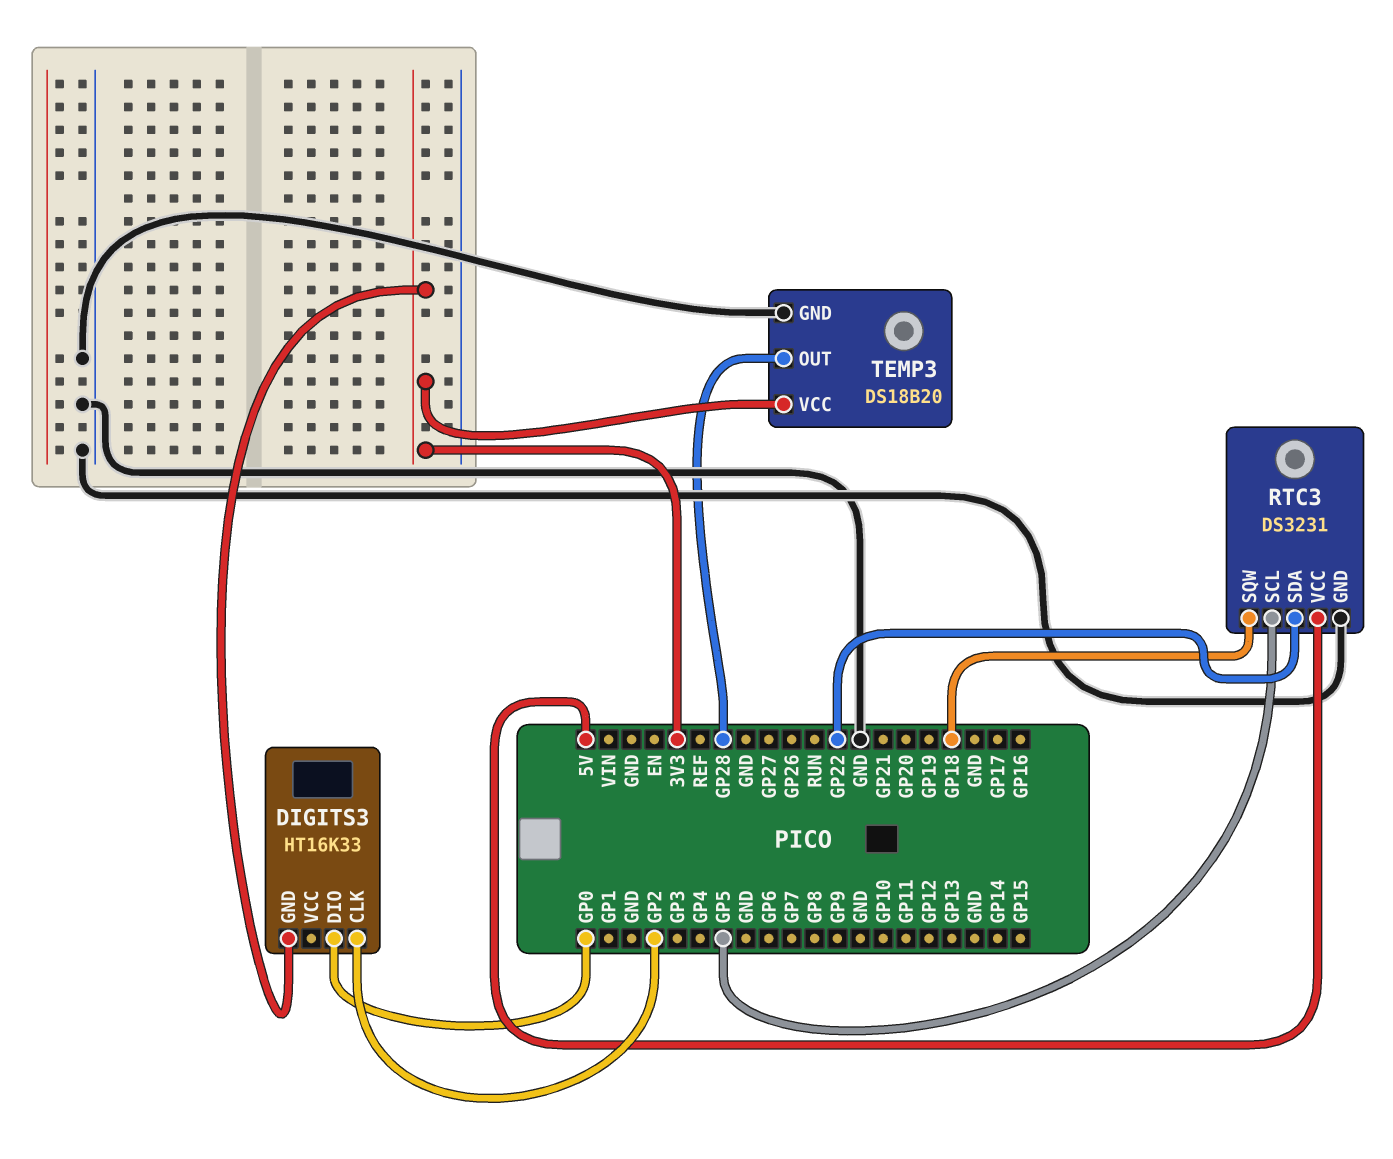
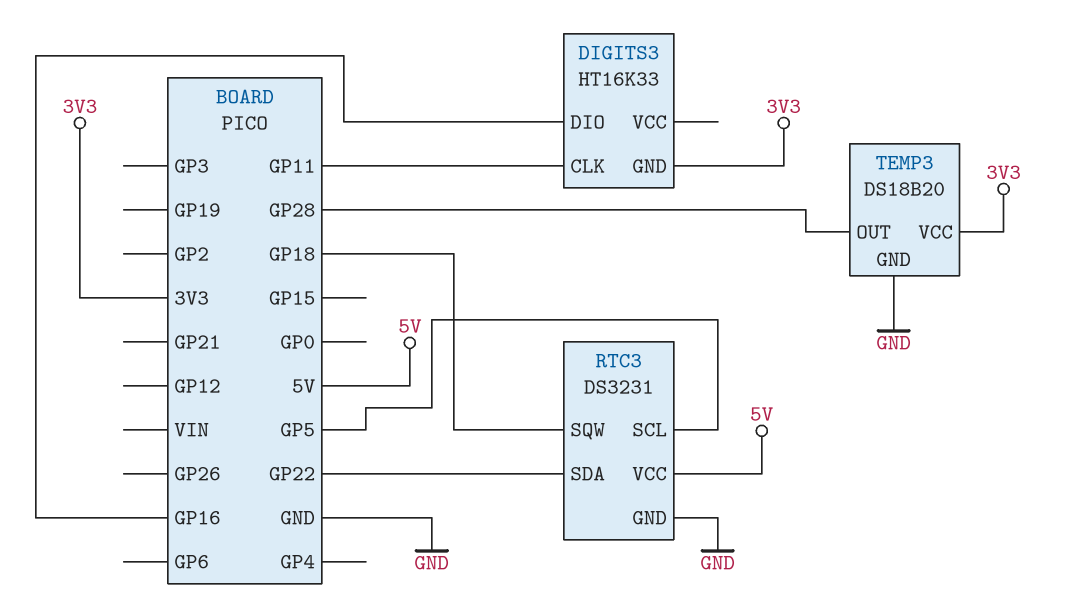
DIGITS3 pin CLK: GP2 -> GP11
DIGITS3 pin DIO: GP0 -> GP16

